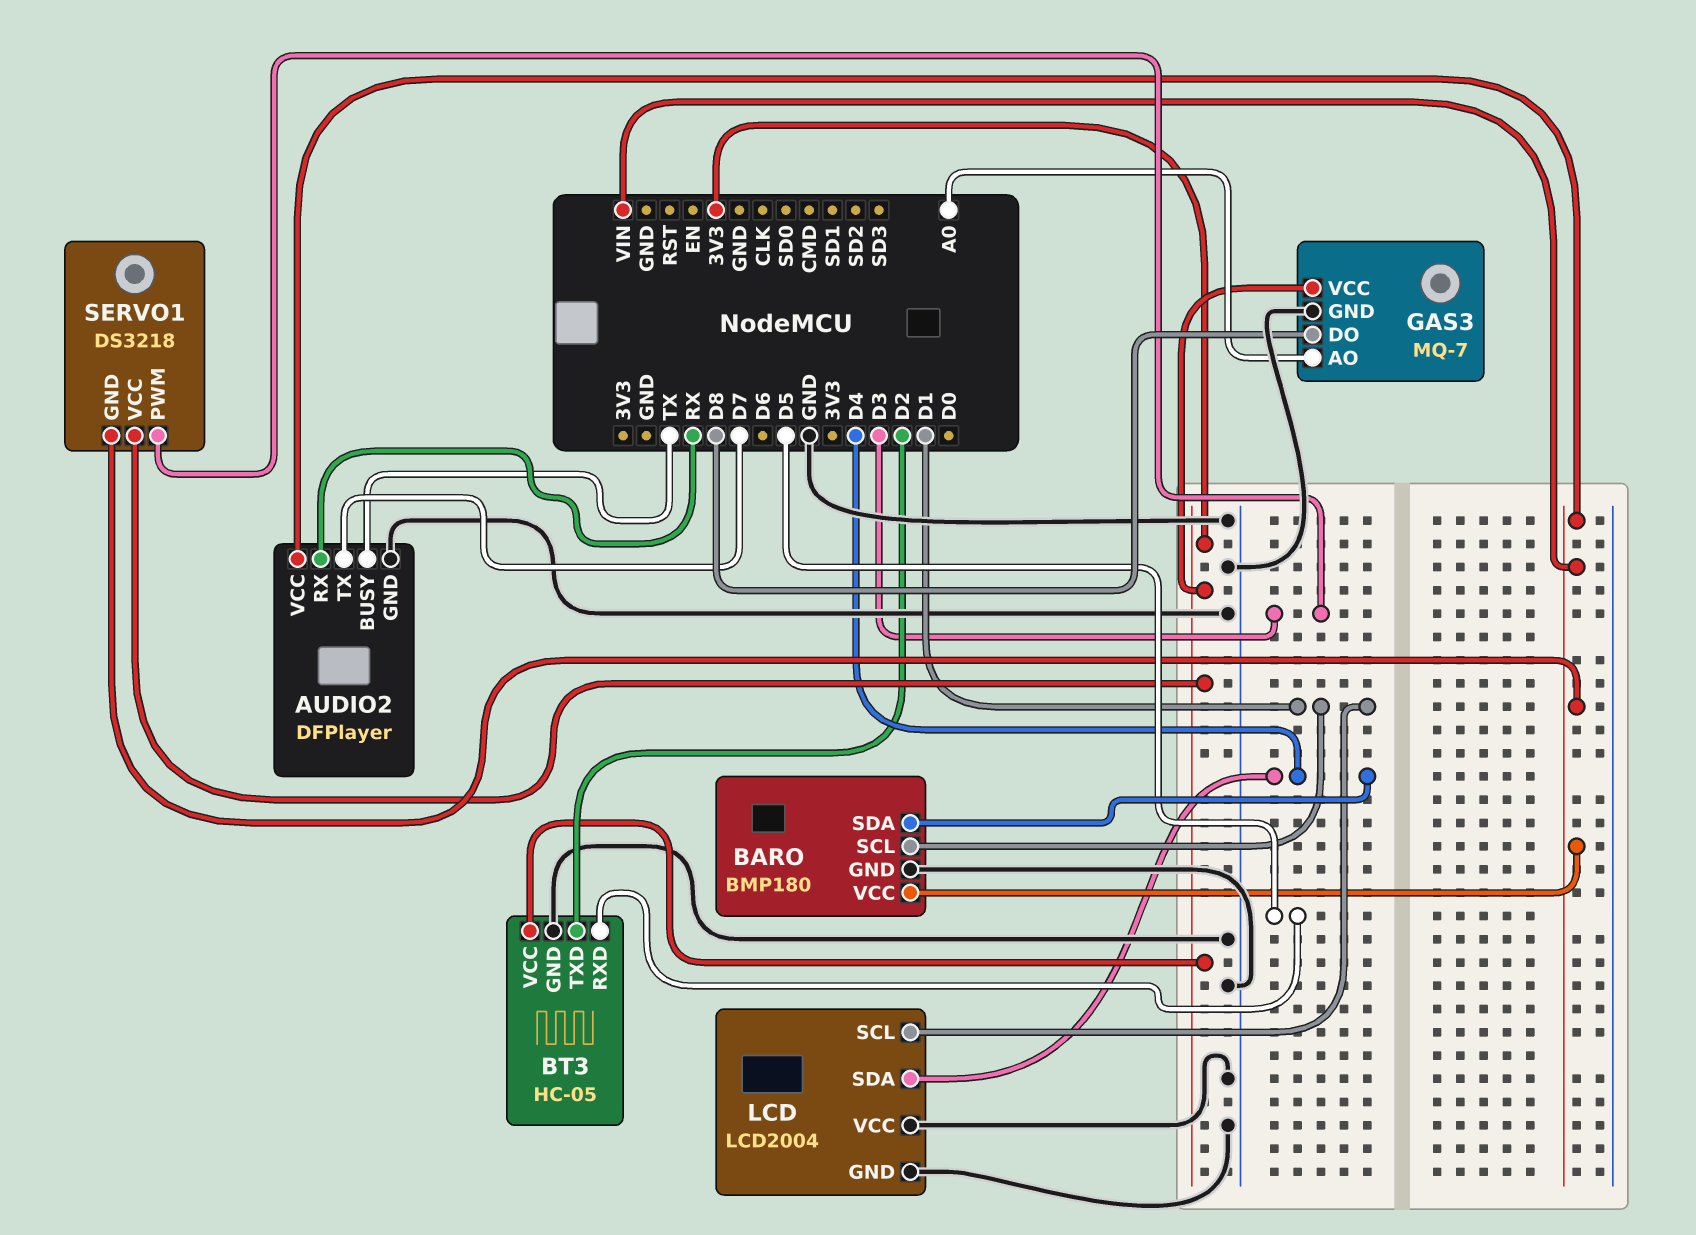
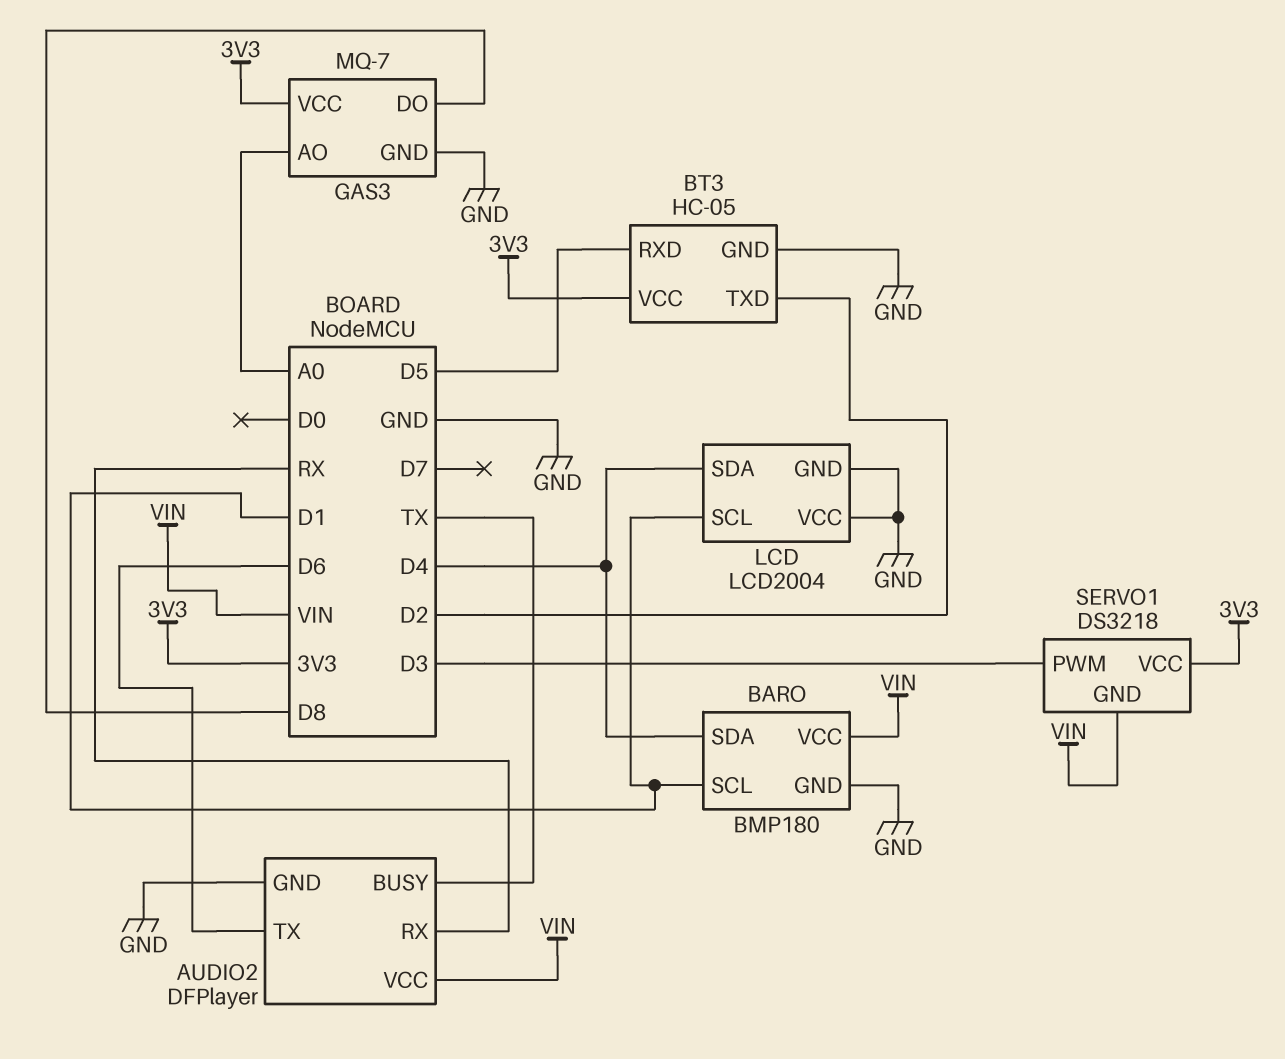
AUDIO2 pin TX: D7 -> D6

